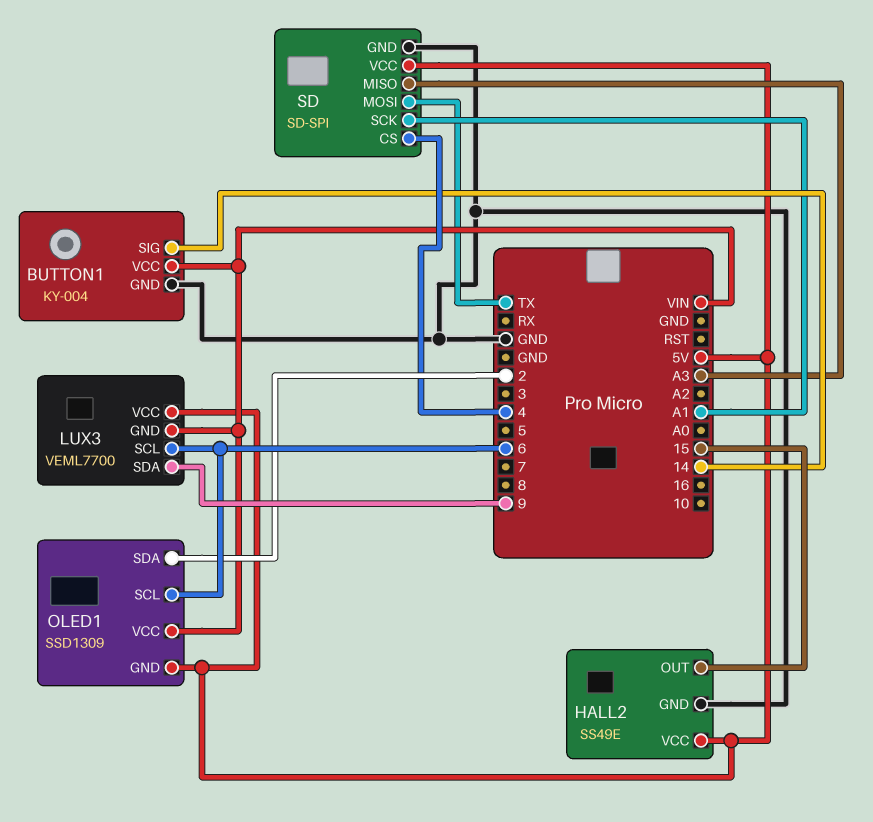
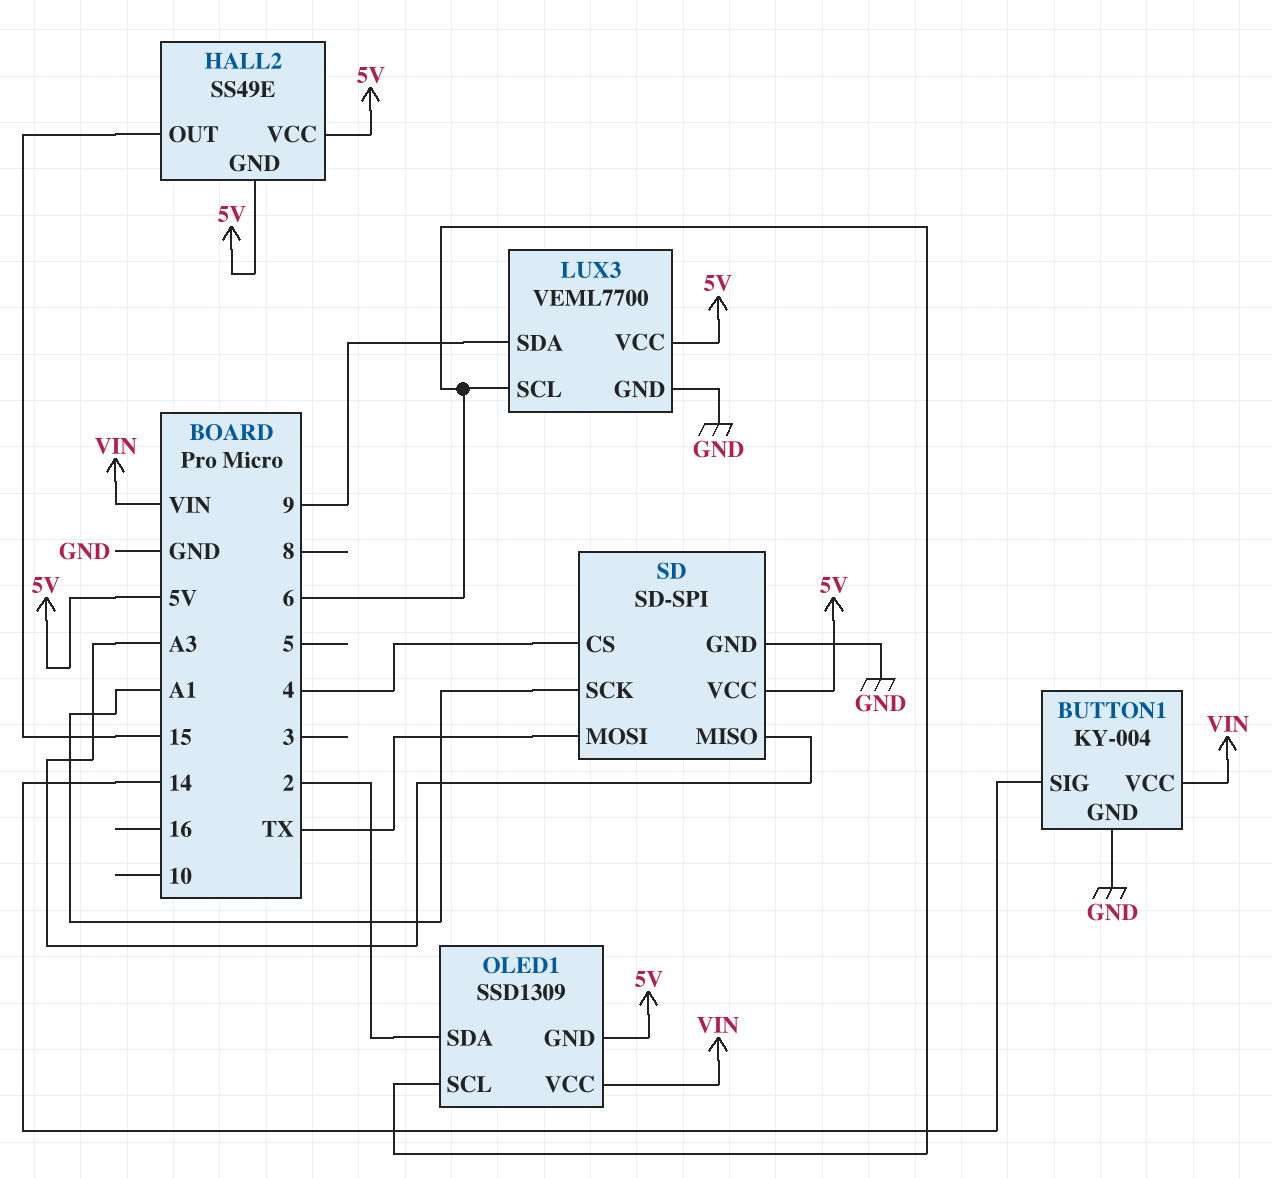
HALL2 pin GND: GND -> 5V
LUX3 pin GND: VIN -> GND

